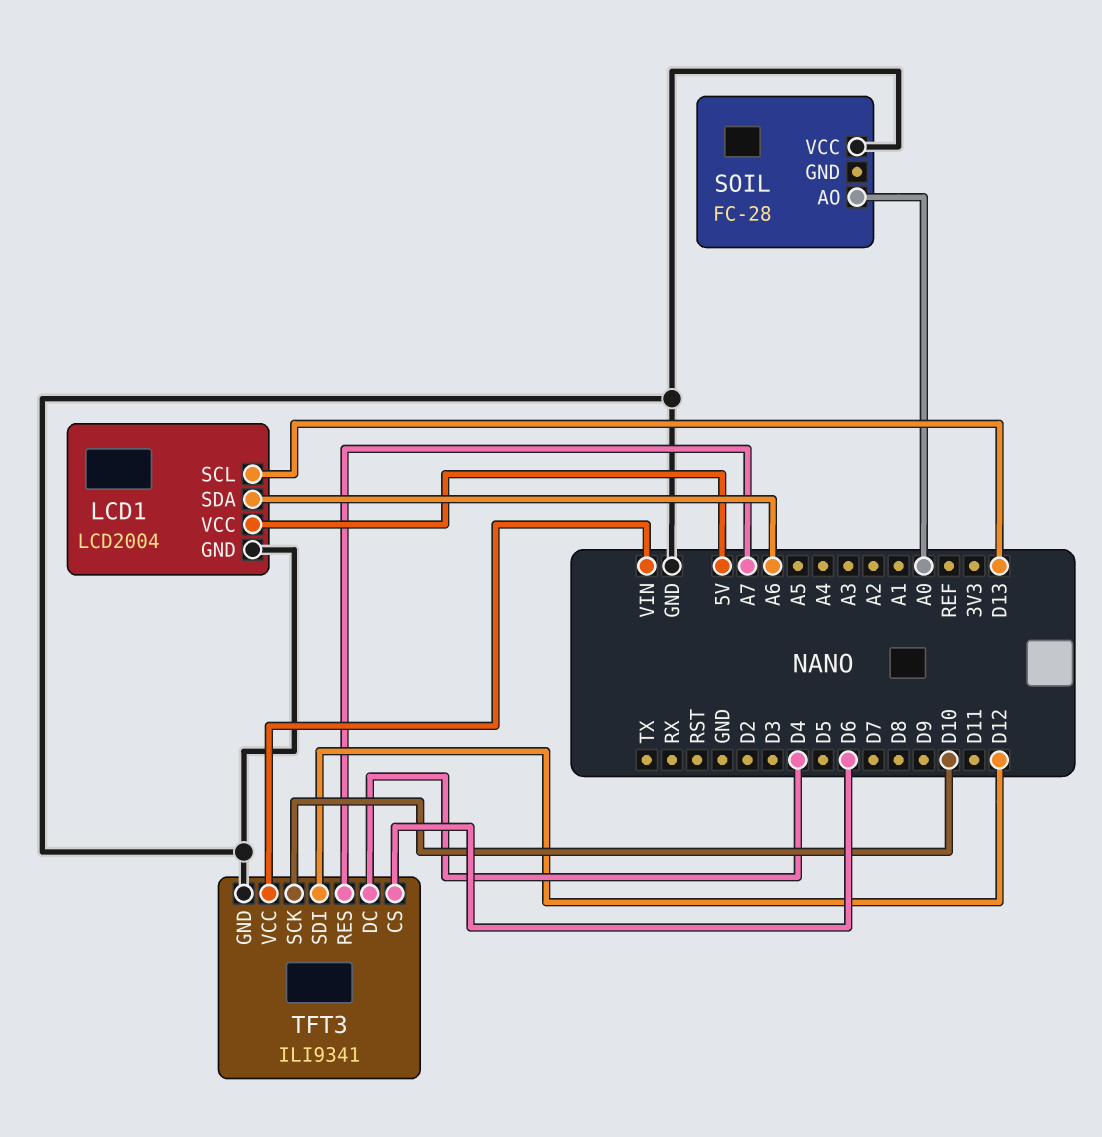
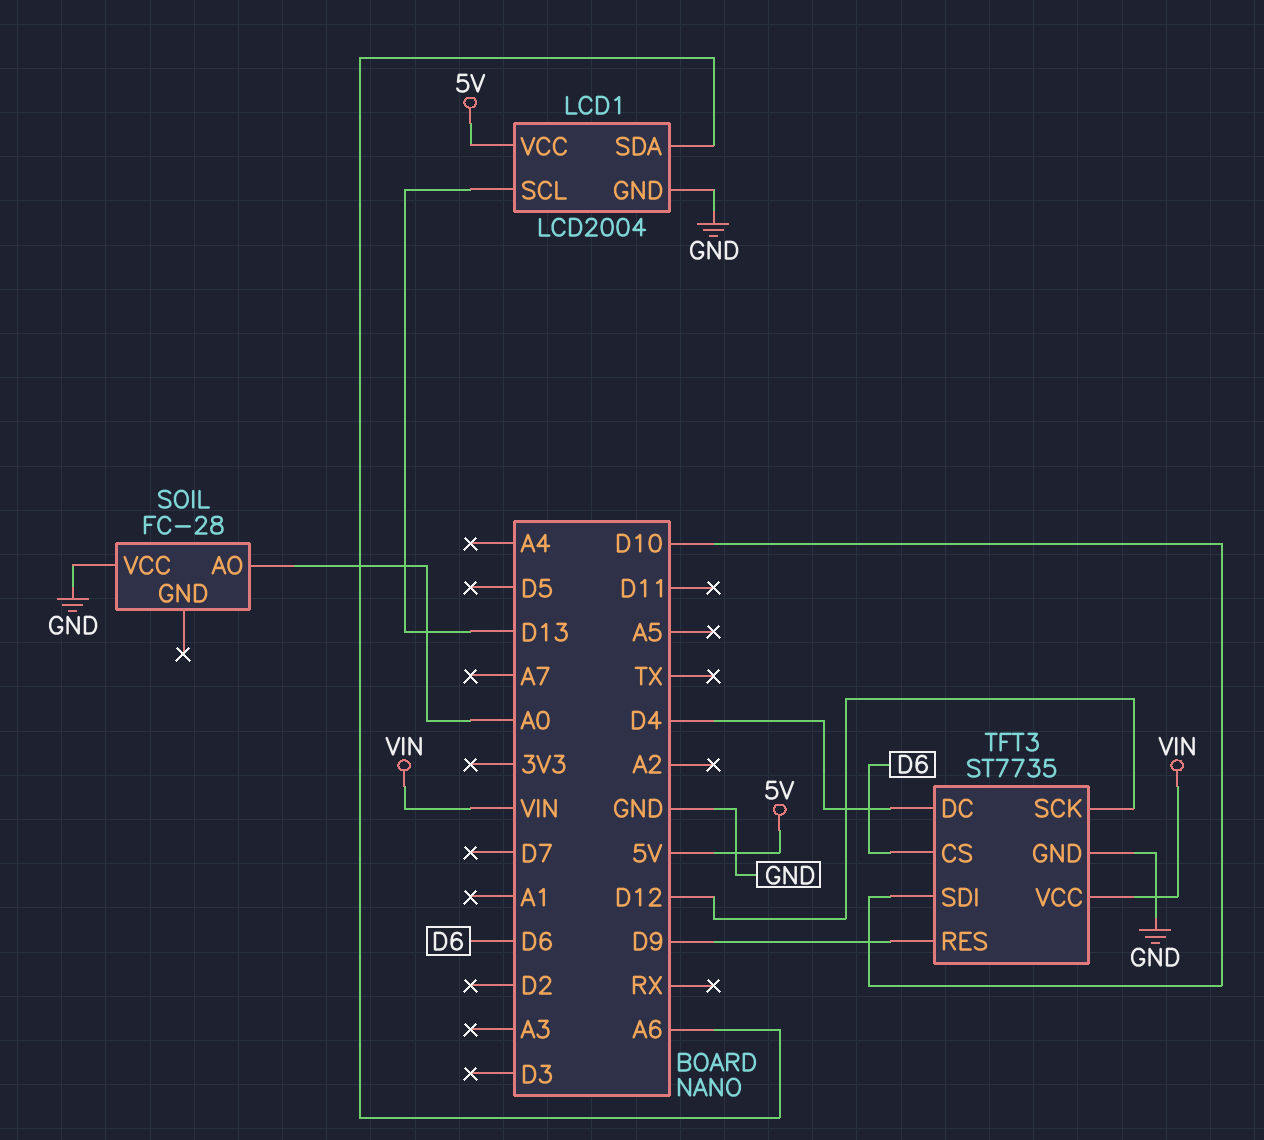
TFT3: ILI9341 -> ST7735
TFT3 pin RES: A7 -> D9
TFT3 pin SCK: D10 -> D12
TFT3 pin SDI: D12 -> D10

